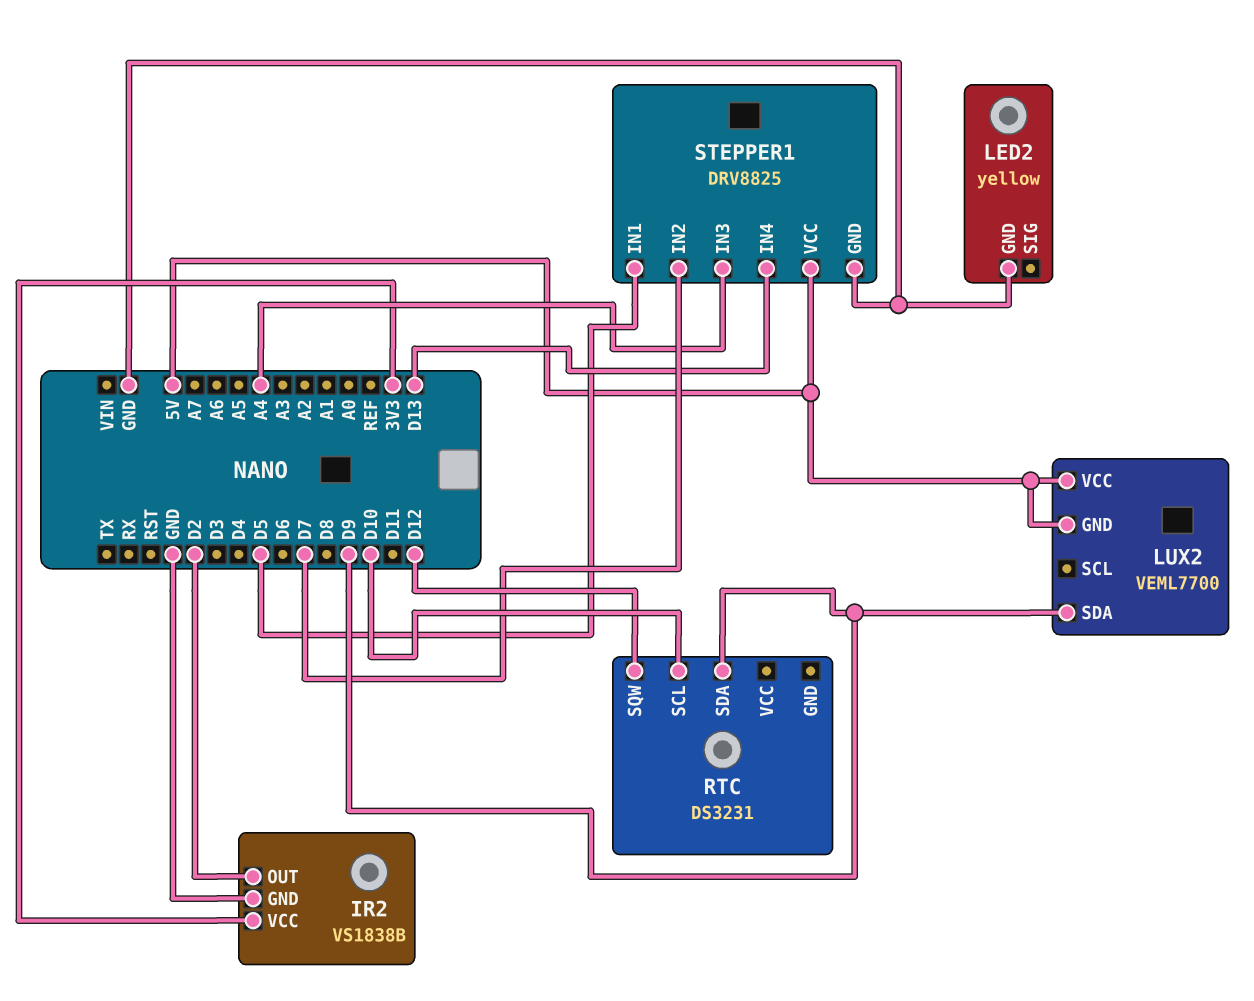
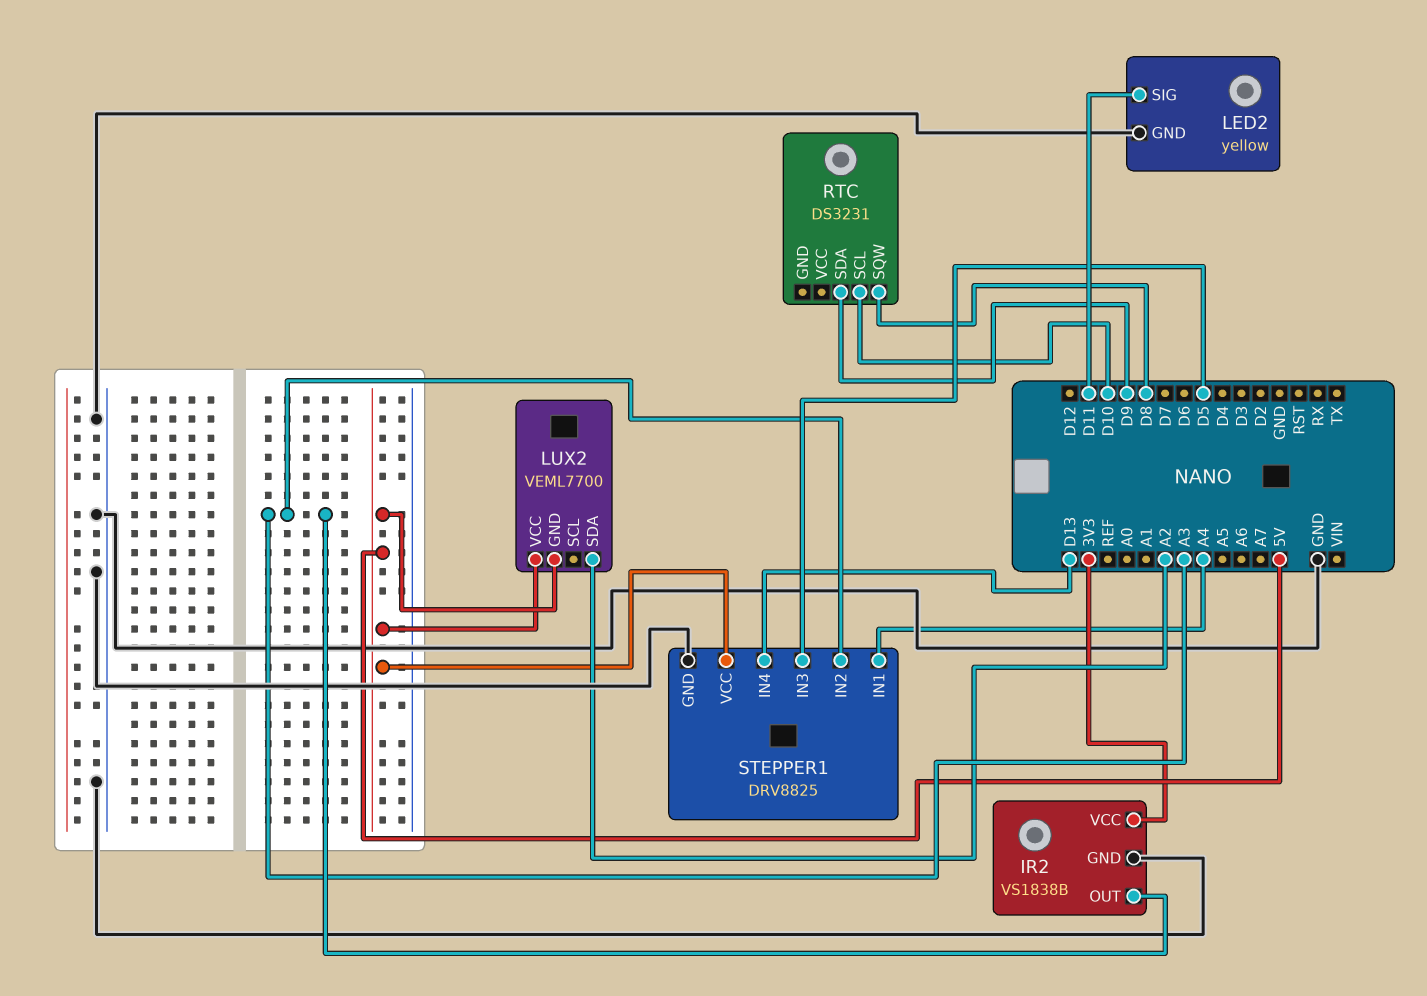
IR2 pin OUT: D2 -> A3
LED2 pin SIG: none -> D11
LUX2 pin SDA: D9 -> A2
RTC pin SQW: D12 -> D8
STEPPER1 pin IN1: D5 -> A4
STEPPER1 pin IN2: D7 -> A3
STEPPER1 pin IN3: A4 -> D5

